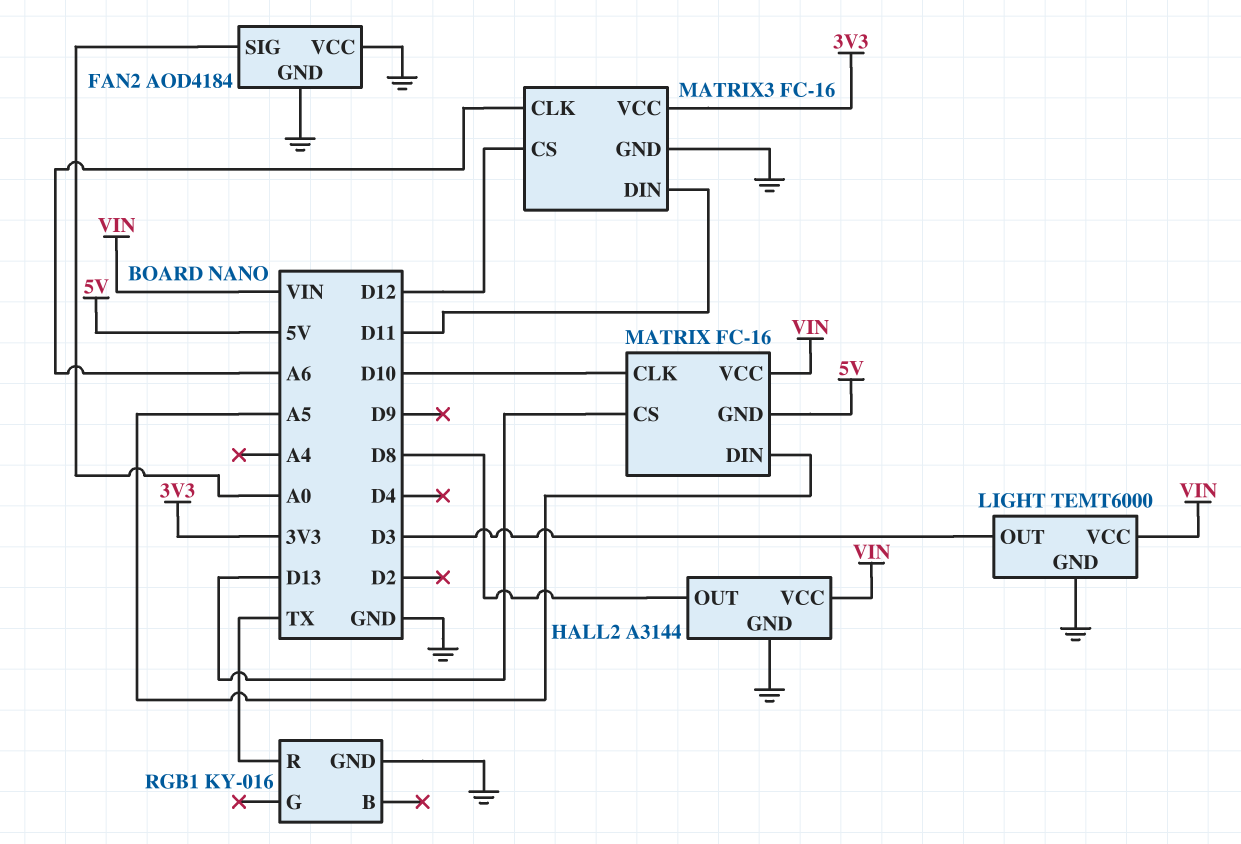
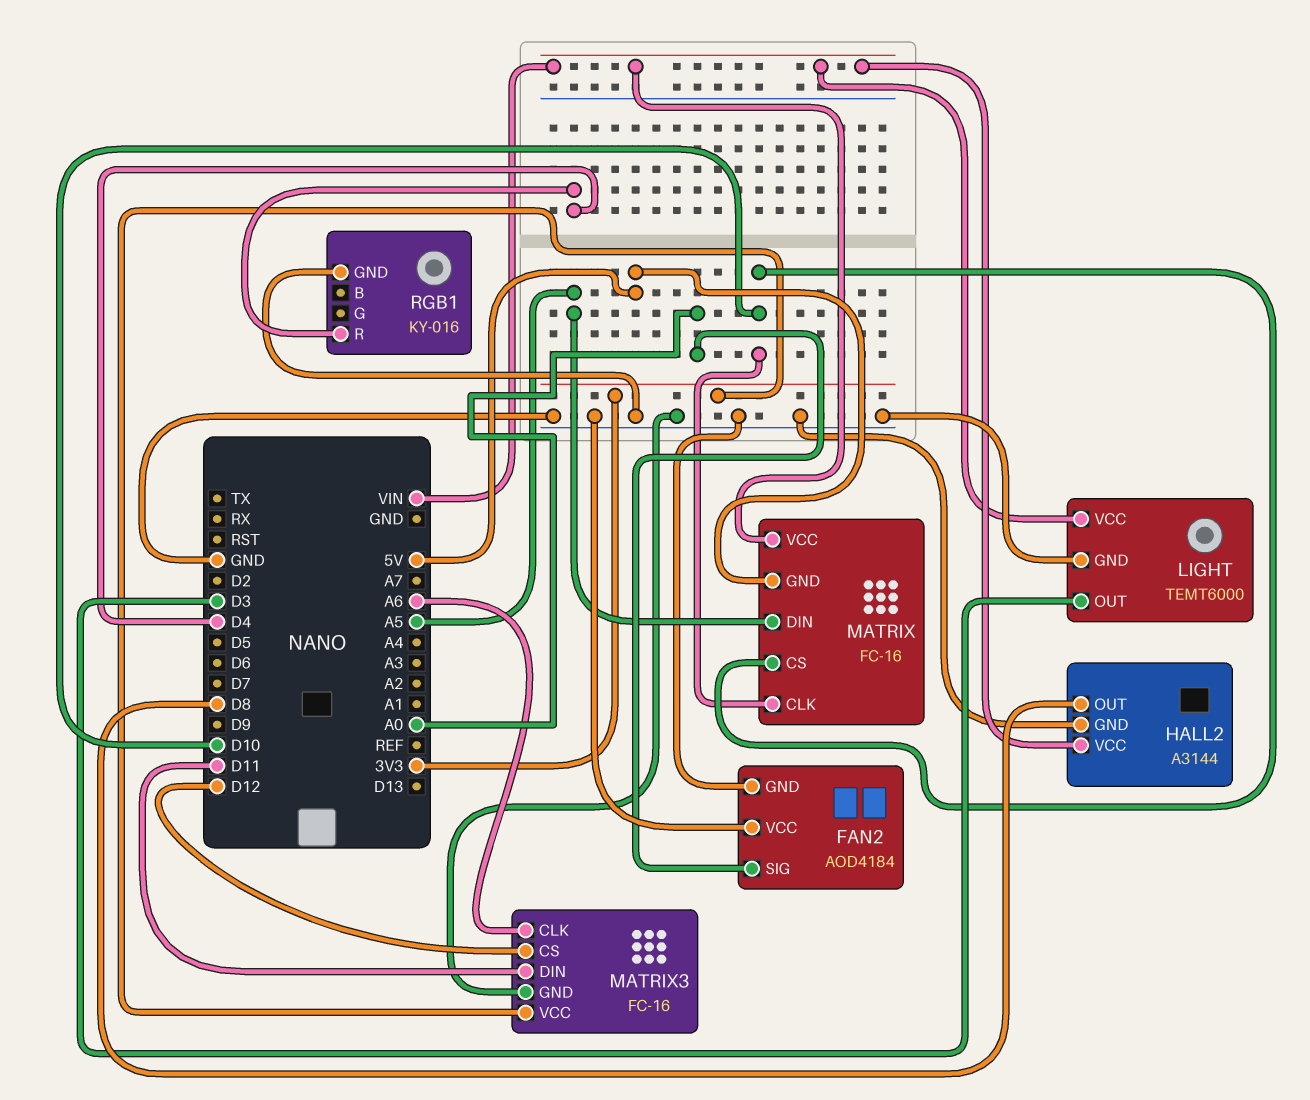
MATRIX pin CS: D13 -> D10
RGB1 pin R: TX -> D4

